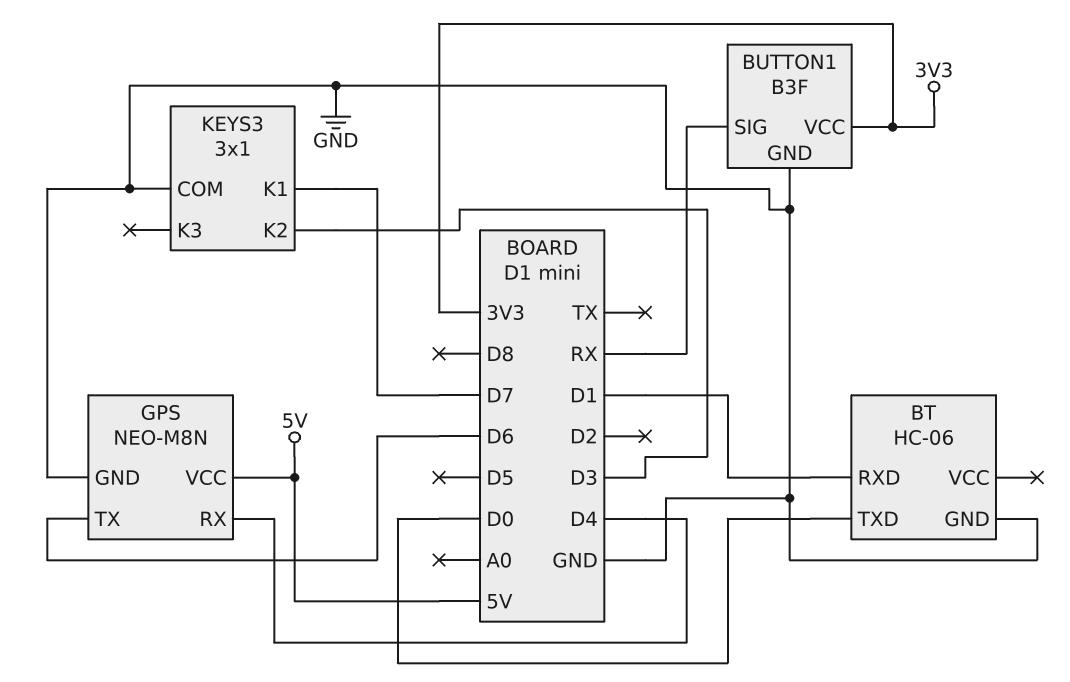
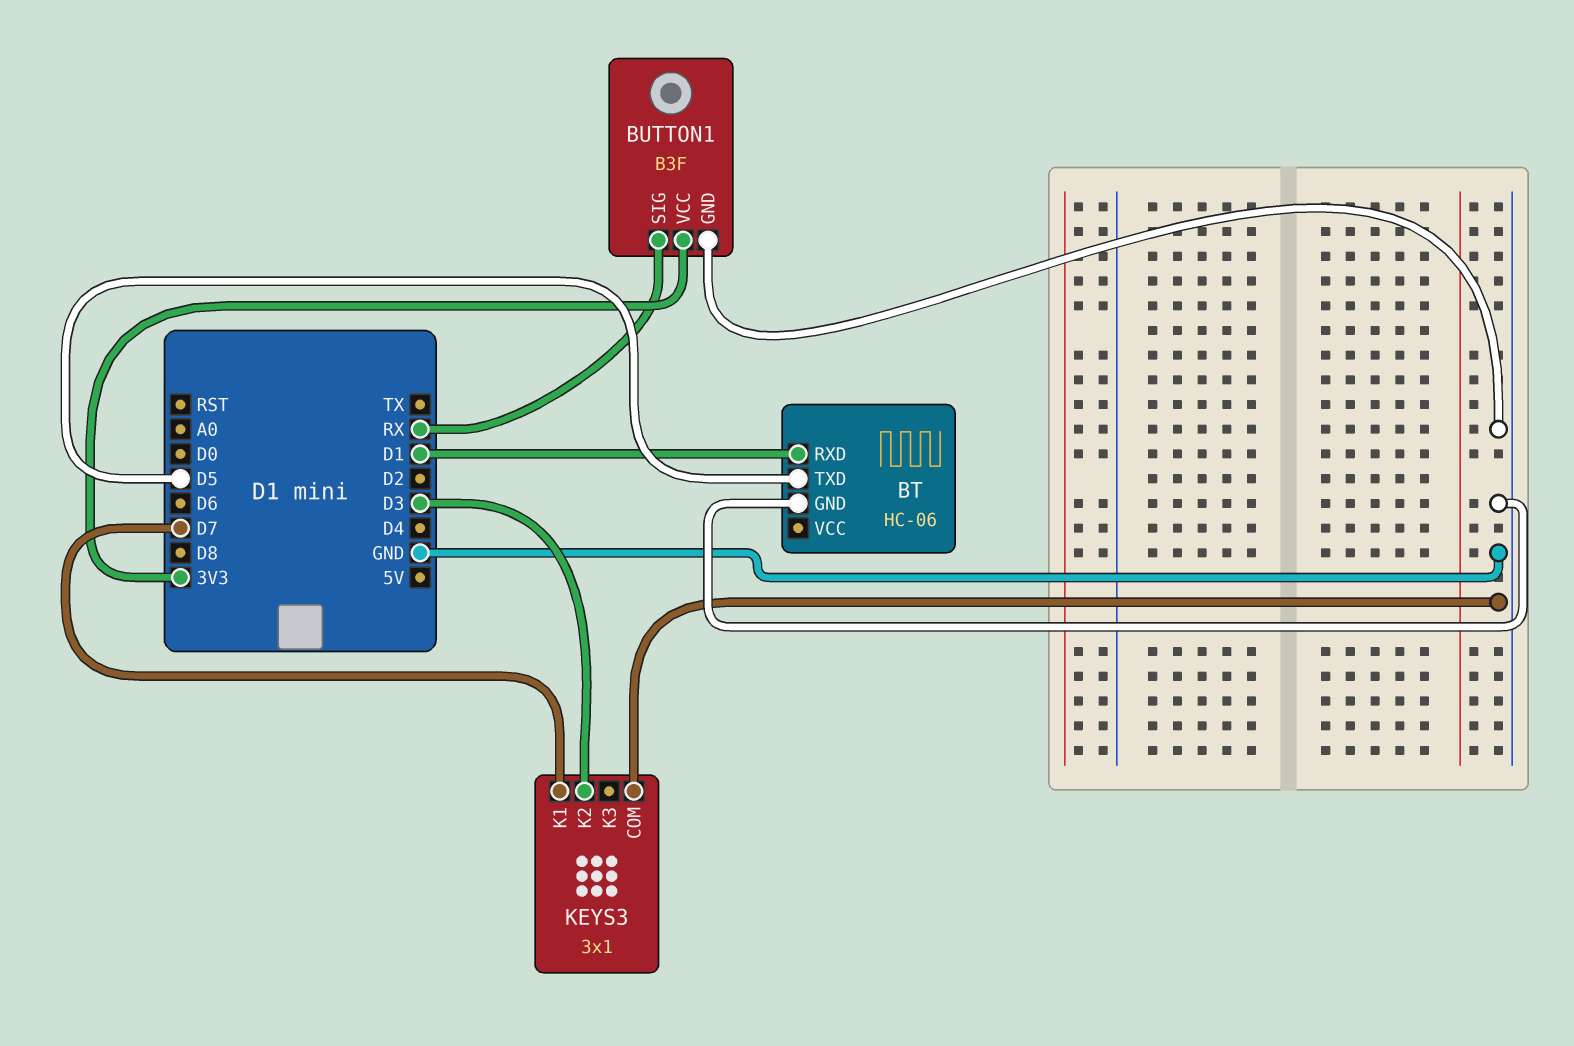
BT pin TXD: D0 -> D5
GPS: NEO-M8N -> none
GPS pin GND: GND -> none
GPS pin RX: D4 -> none
GPS pin TX: D6 -> none
GPS pin VCC: 5V -> none

